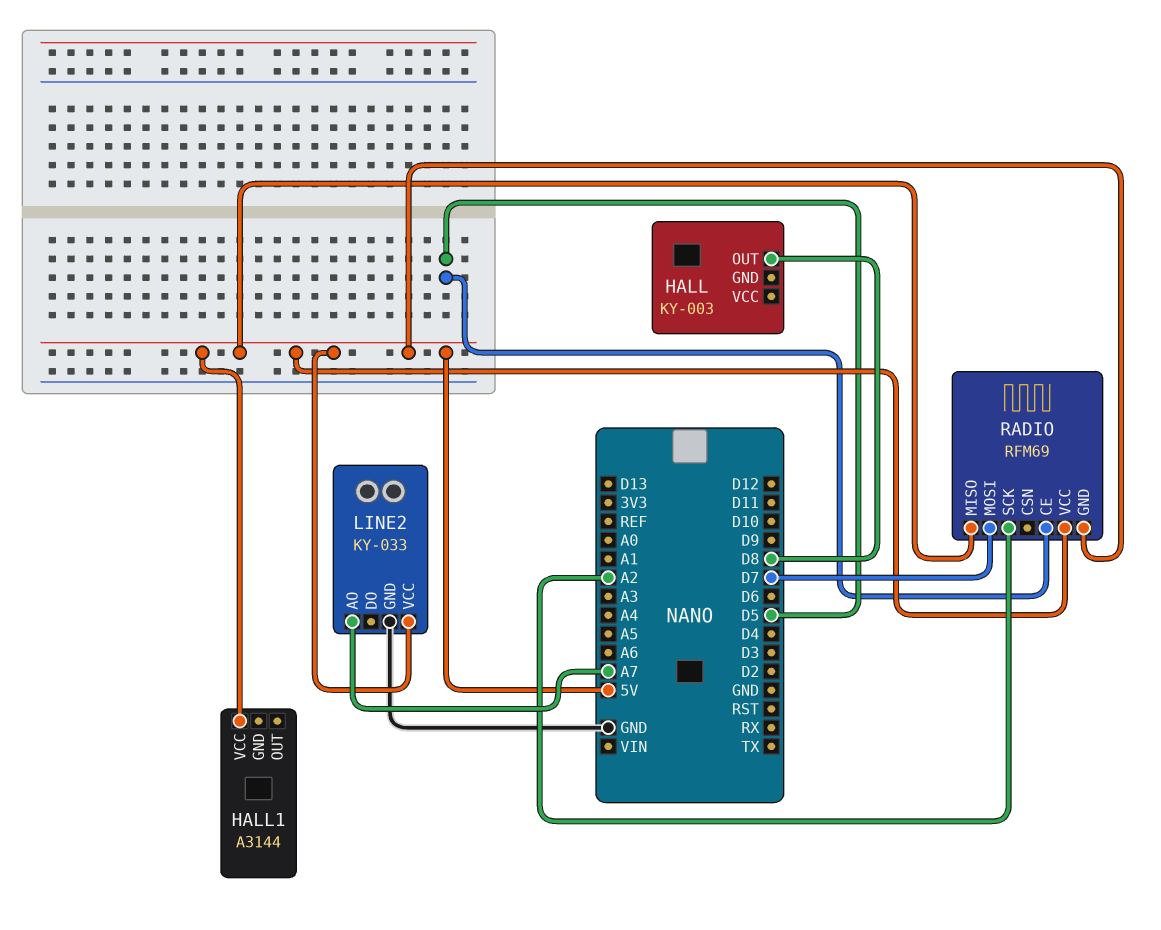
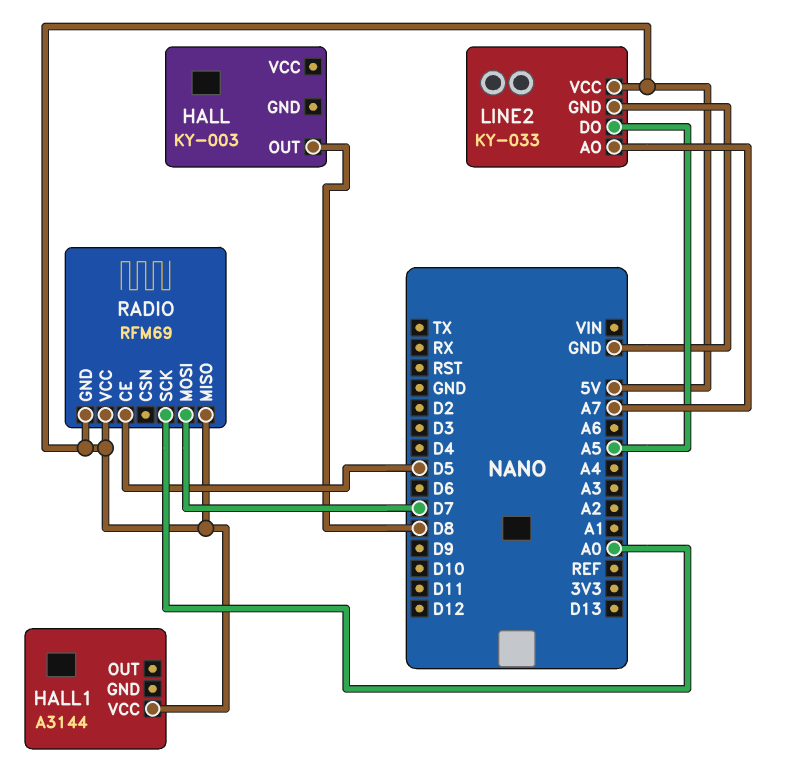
LINE2 pin DO: none -> A5
RADIO pin SCK: A2 -> A0

